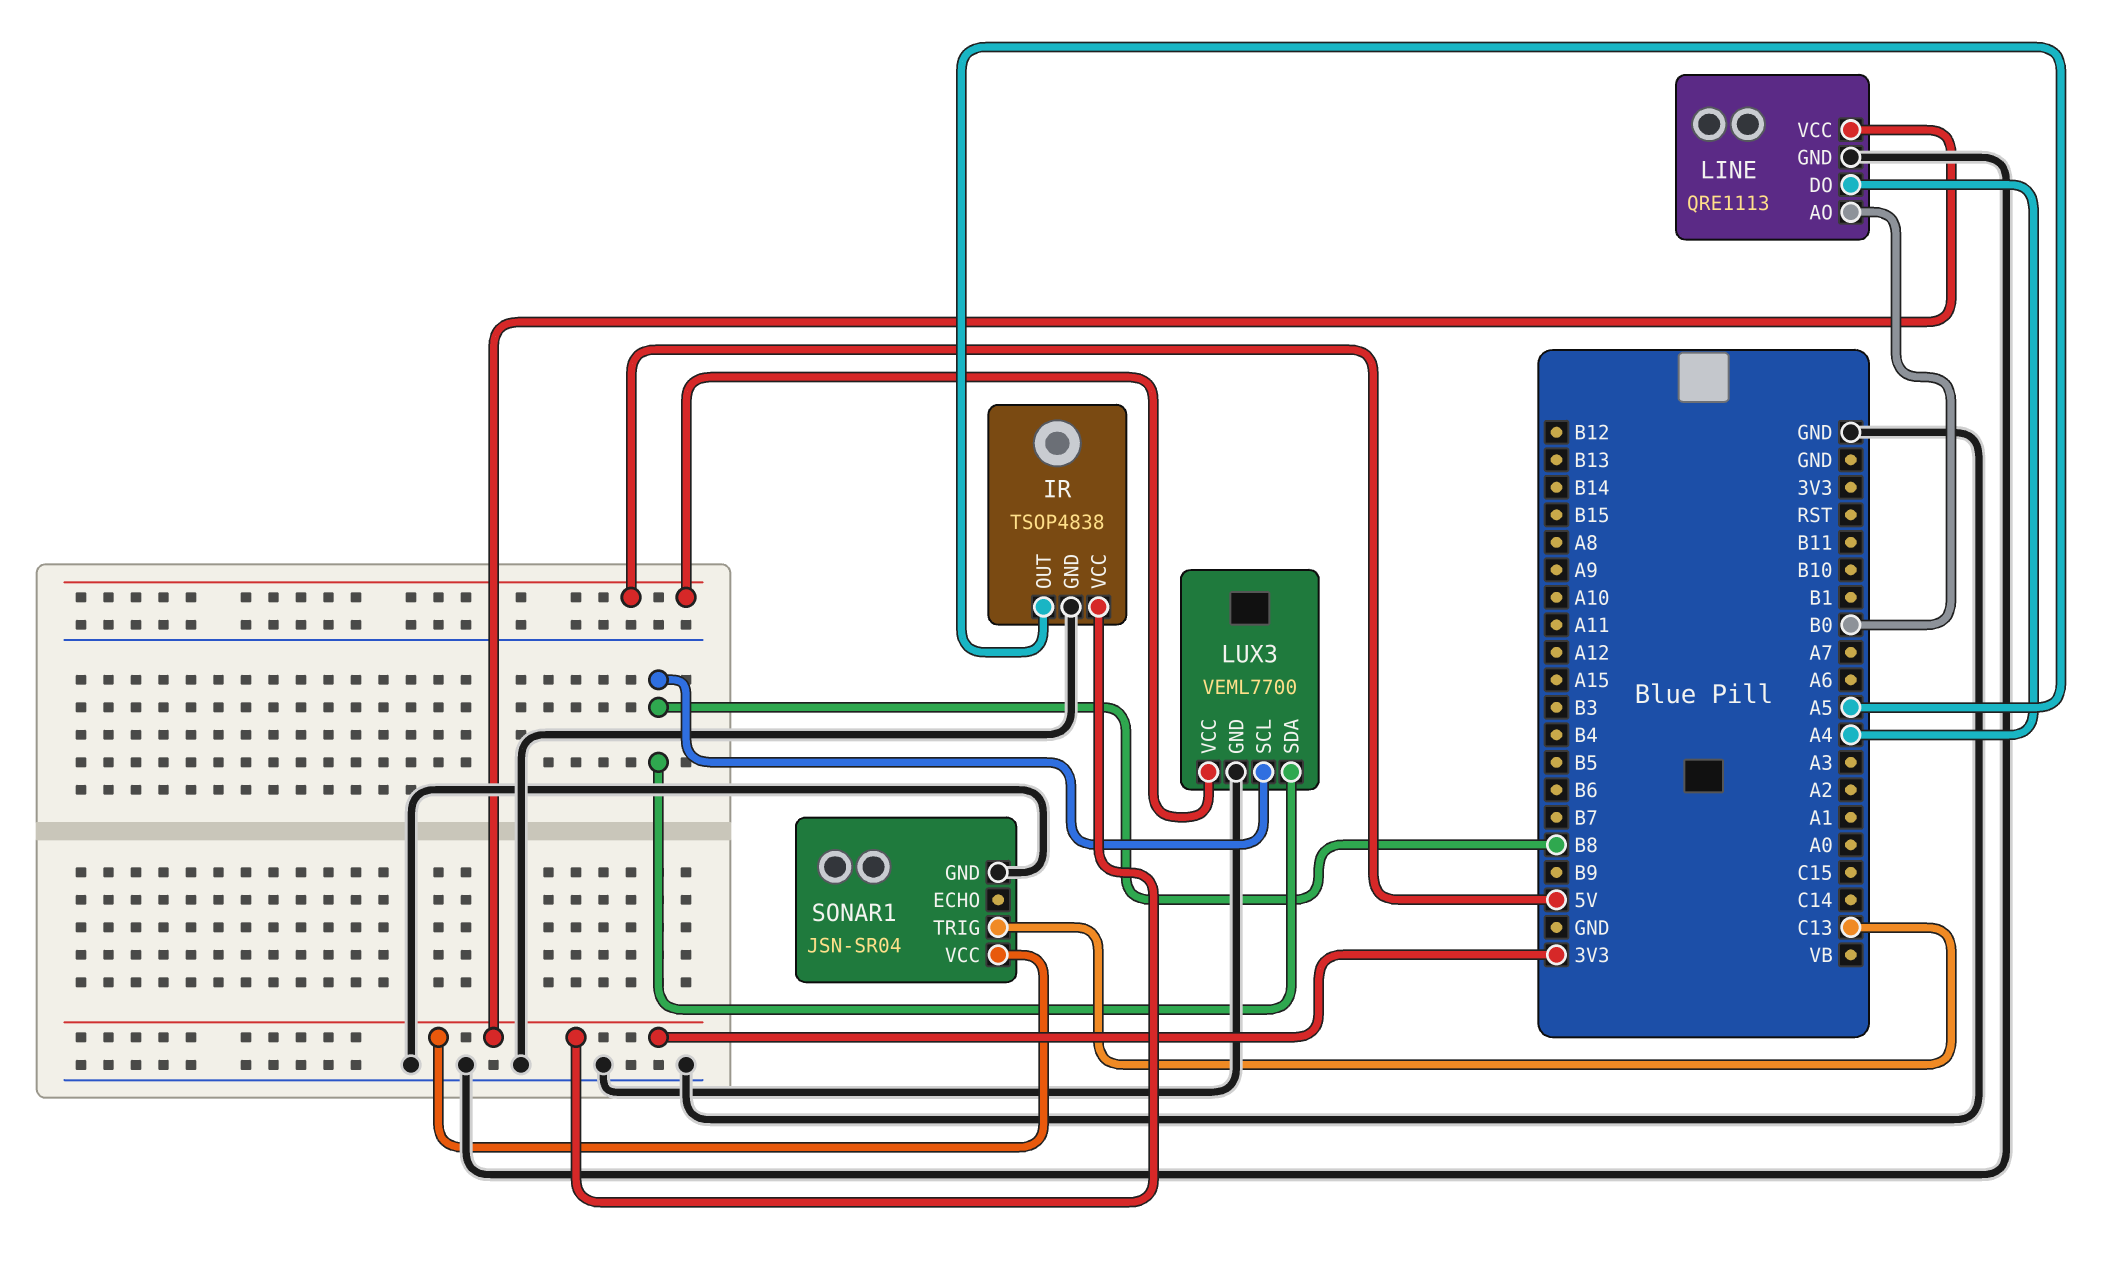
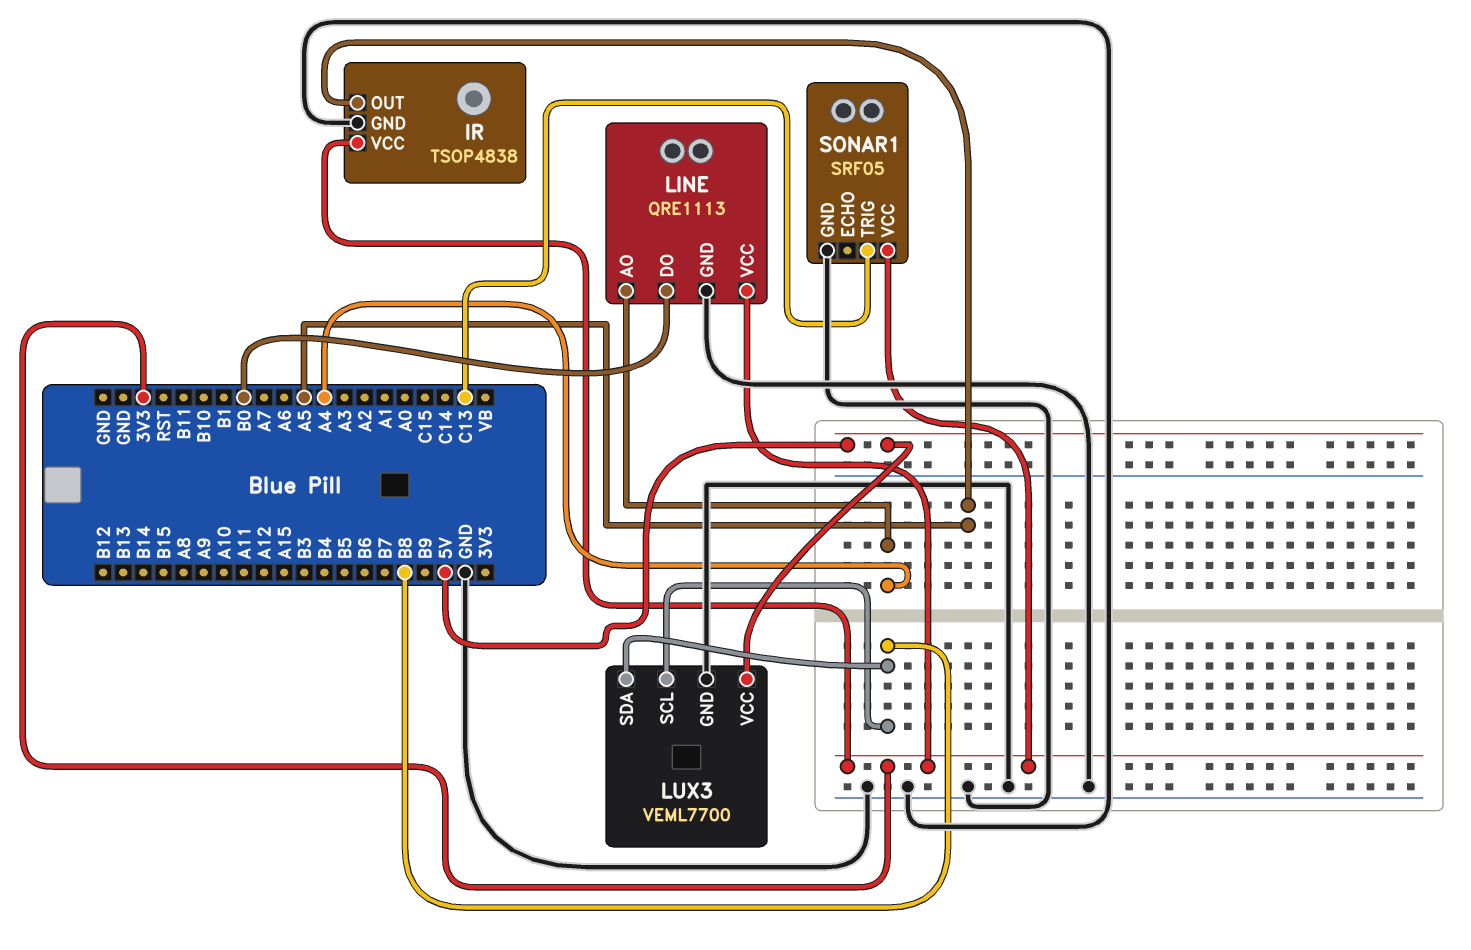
LINE pin AO: B0 -> A4
LINE pin DO: A4 -> B0
SONAR1: JSN-SR04 -> SRF05

